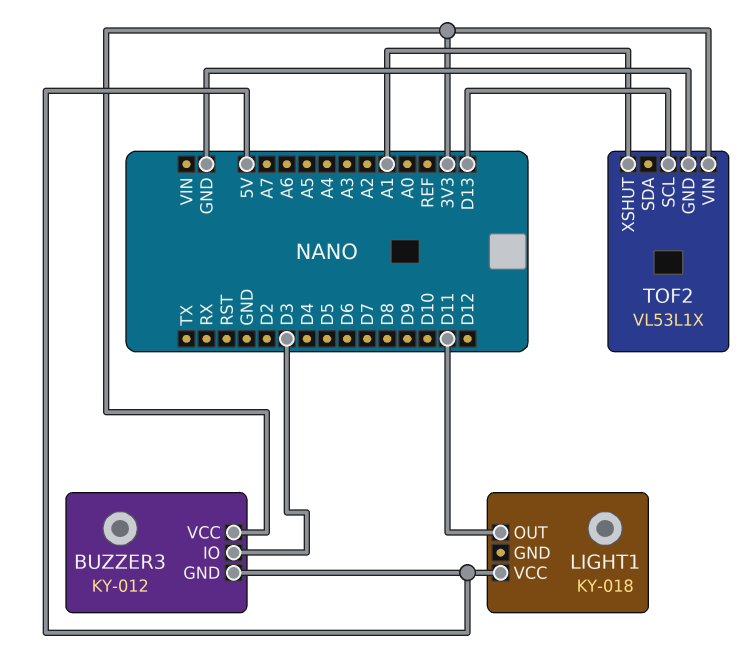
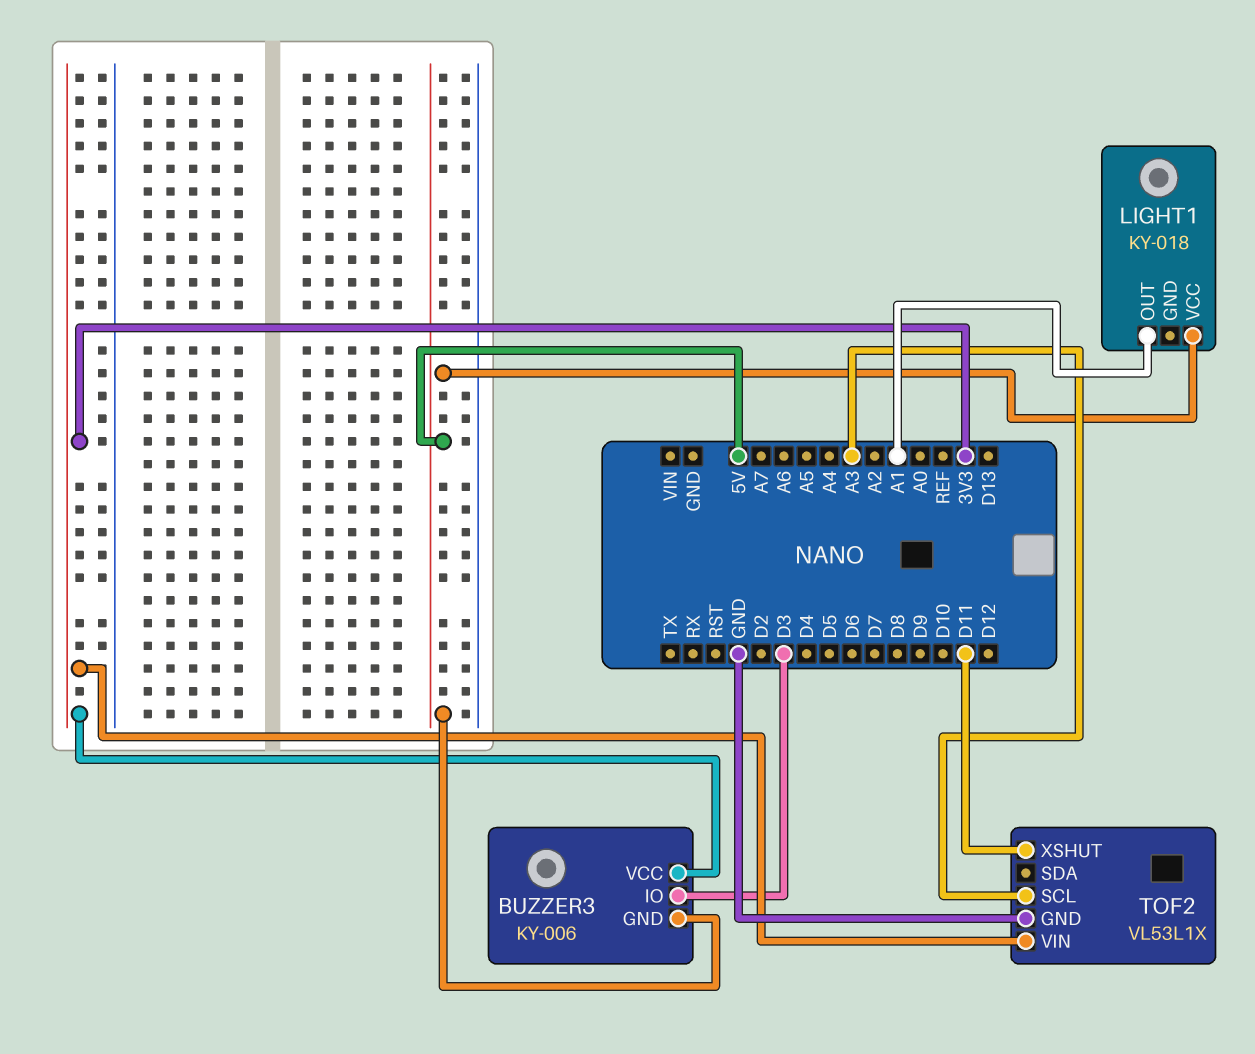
BUZZER3: KY-012 -> KY-006
LIGHT1 pin OUT: D11 -> A1
TOF2 pin SCL: D13 -> A3
TOF2 pin XSHUT: A1 -> D11

